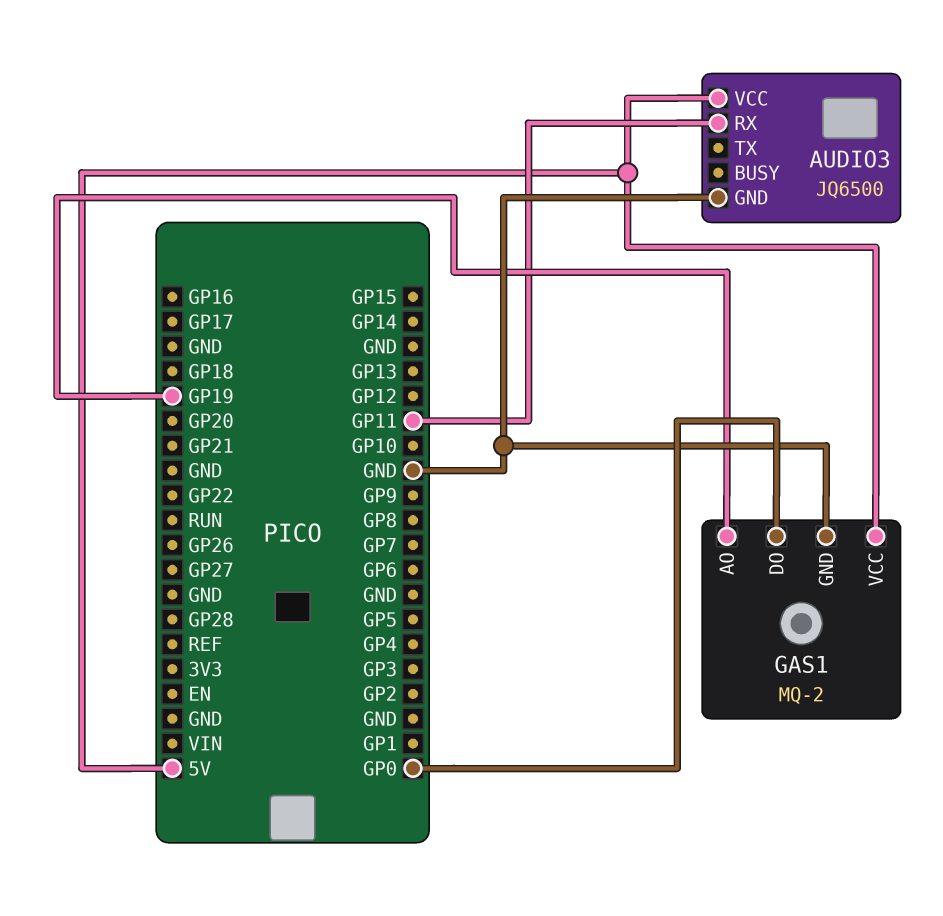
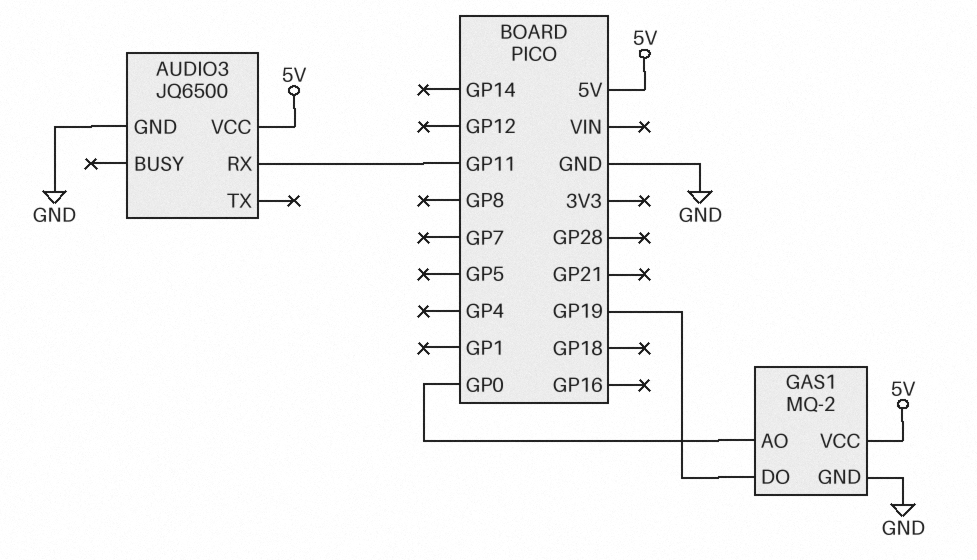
GAS1 pin AO: GP19 -> GP0
GAS1 pin DO: GP0 -> GP19

